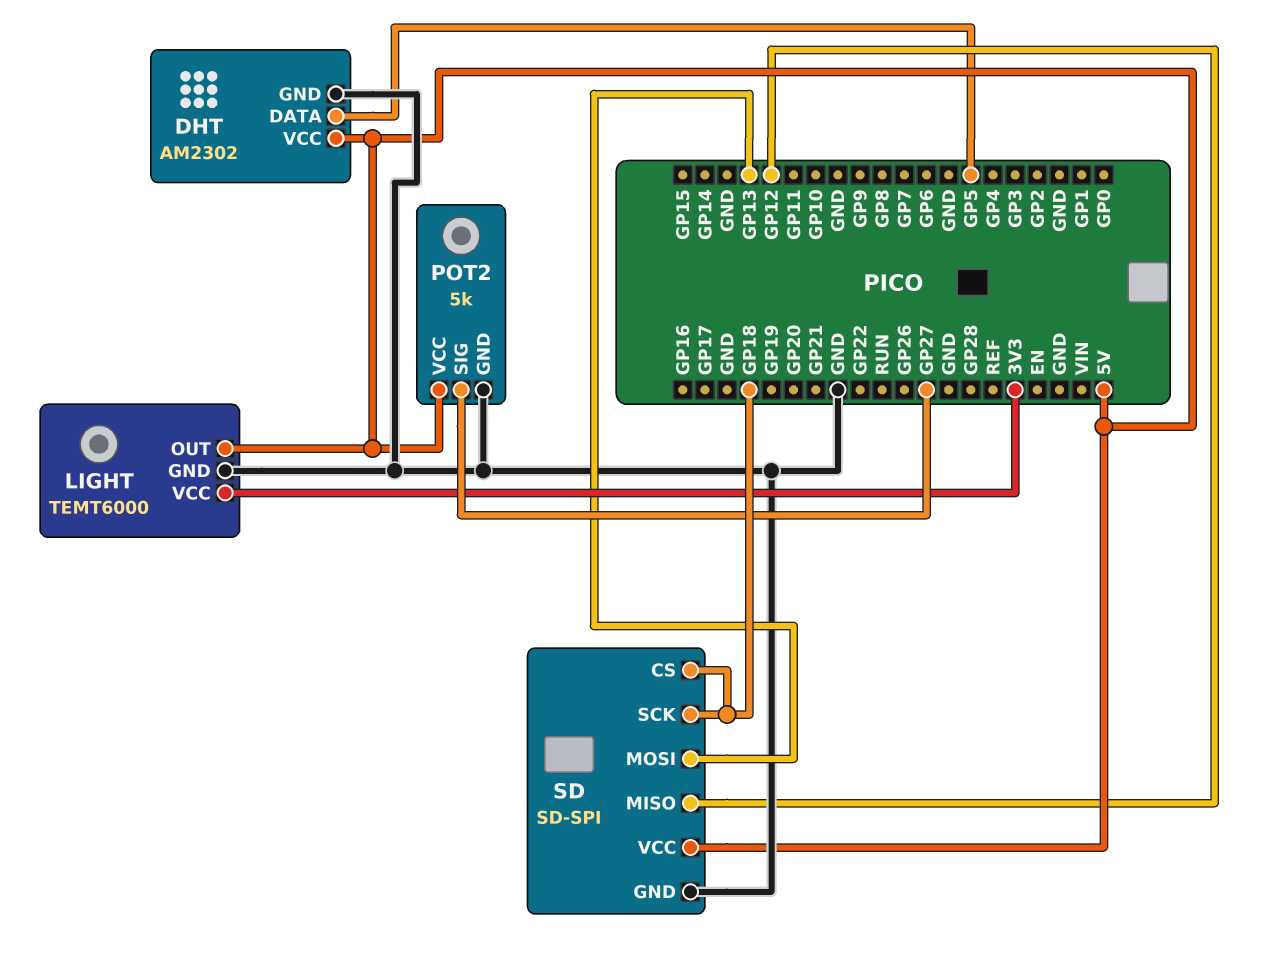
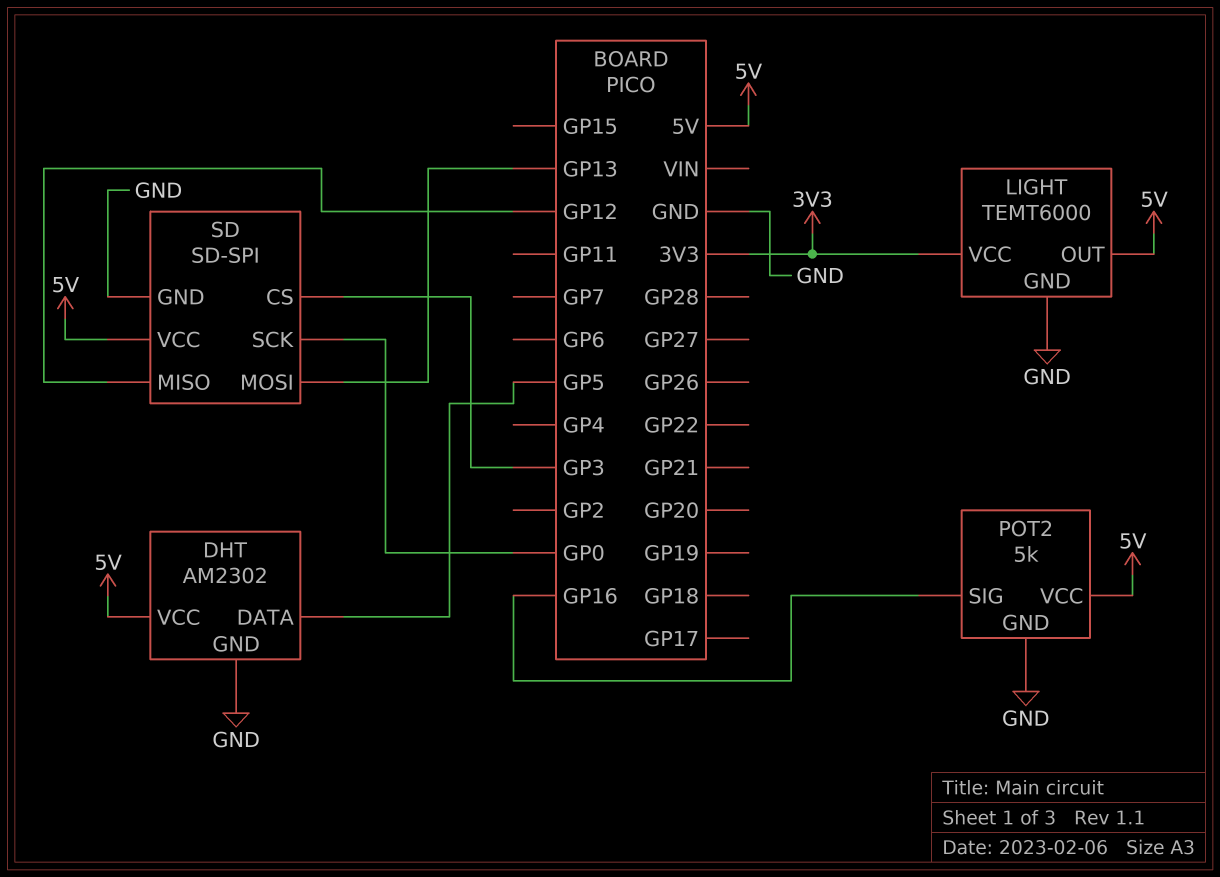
POT2 pin SIG: GP27 -> GP16
SD pin CS: GP18 -> GP3
SD pin SCK: GP18 -> GP0

